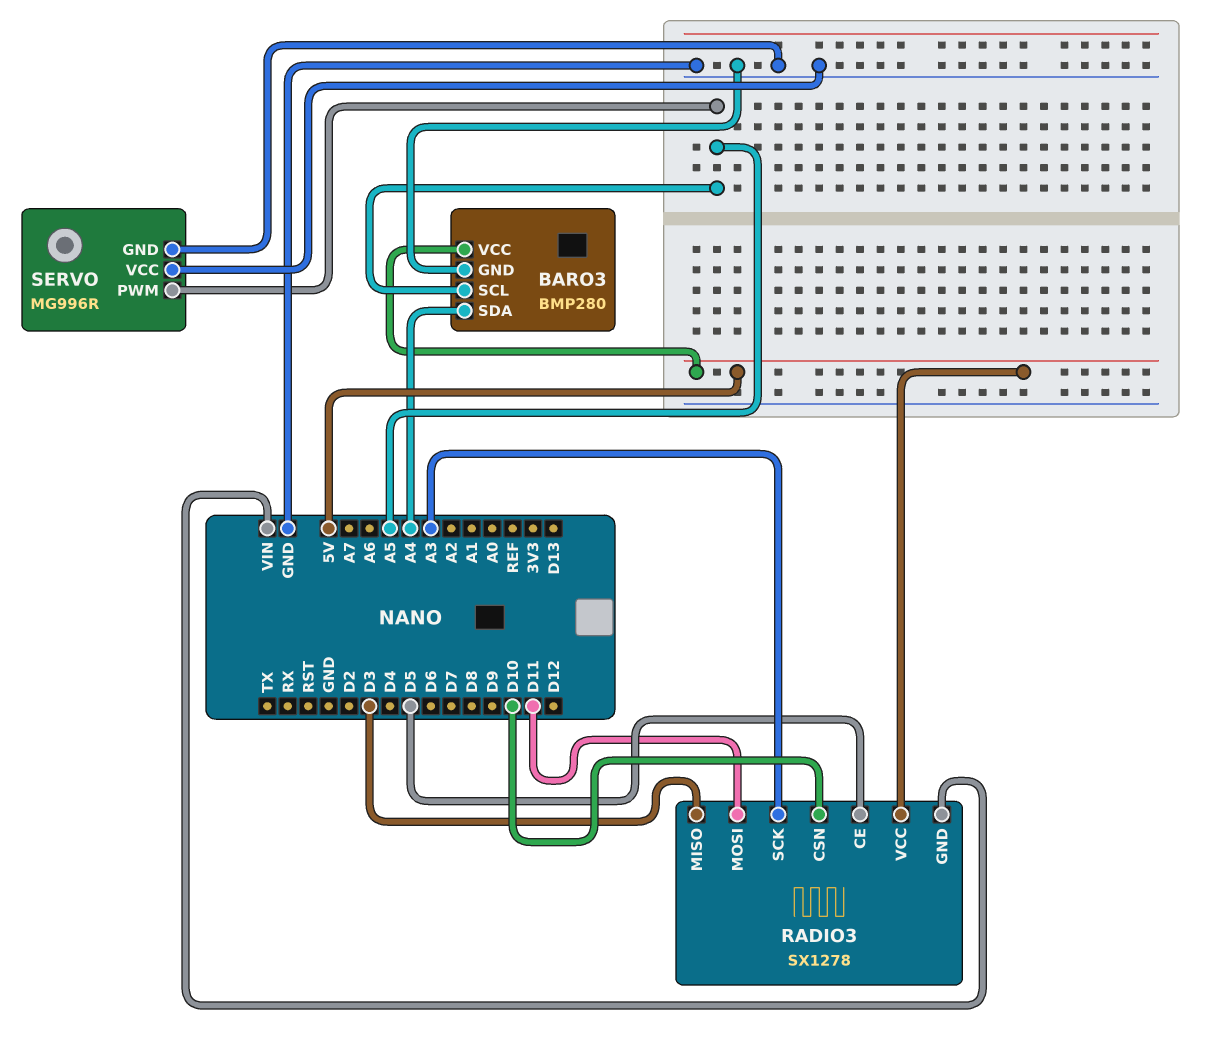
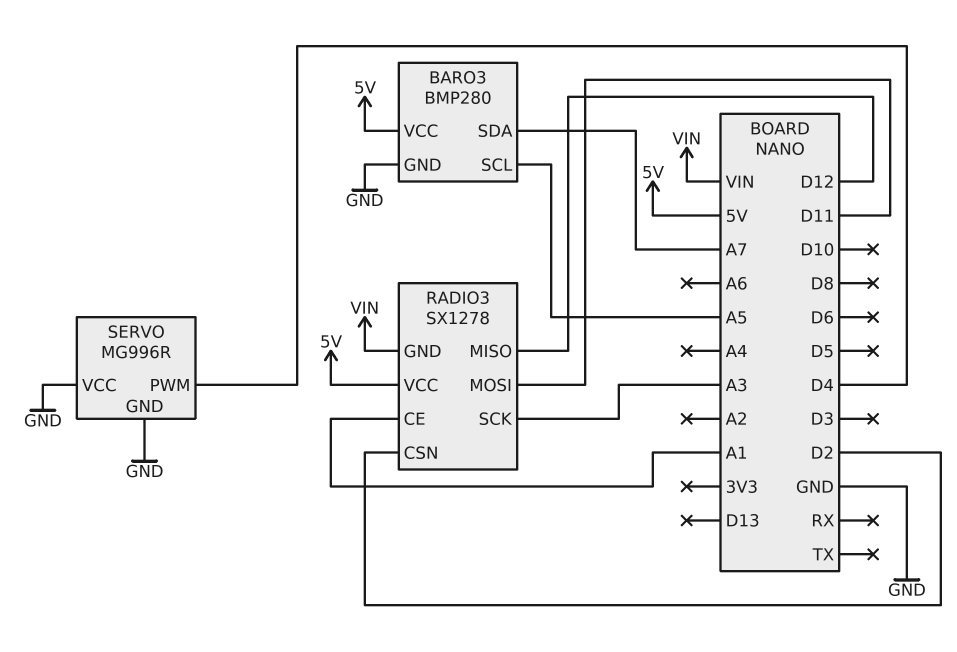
BARO3 pin SDA: A4 -> A7
RADIO3 pin CE: D5 -> A1
RADIO3 pin CSN: D10 -> D2
RADIO3 pin MISO: D3 -> D12
SERVO pin PWM: A5 -> D4

